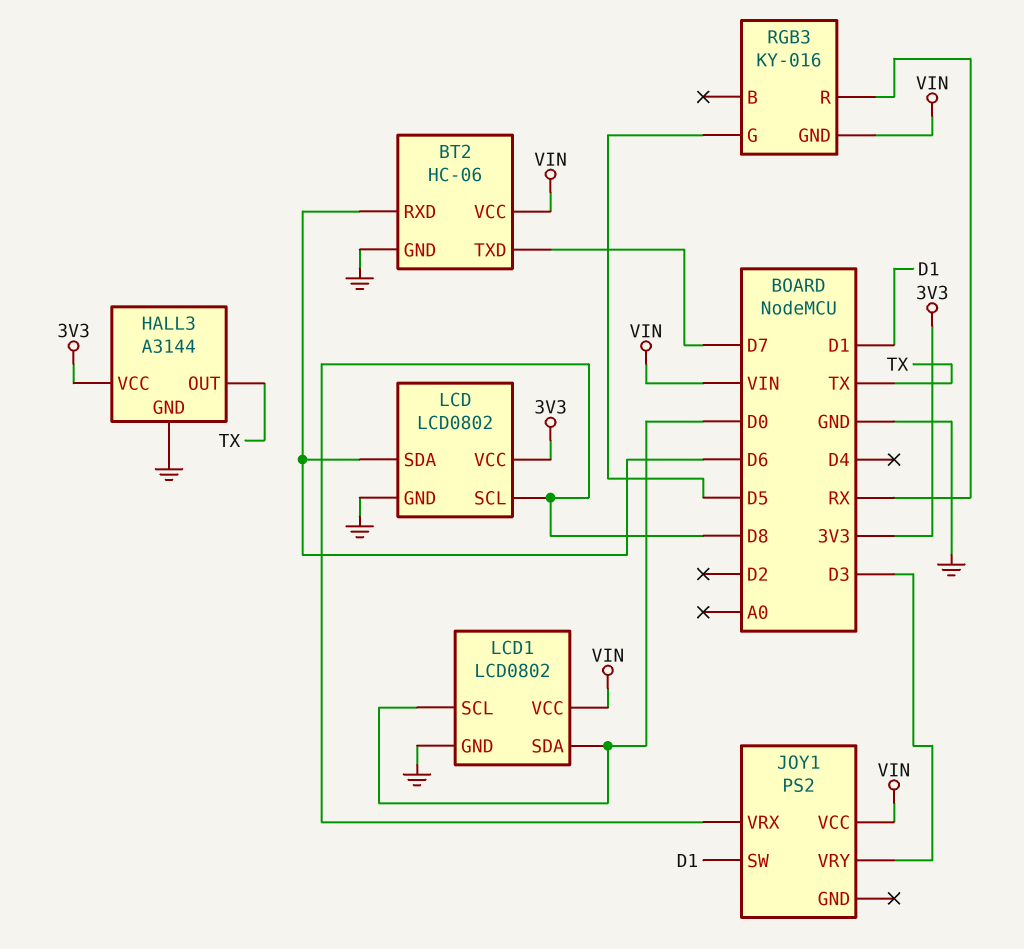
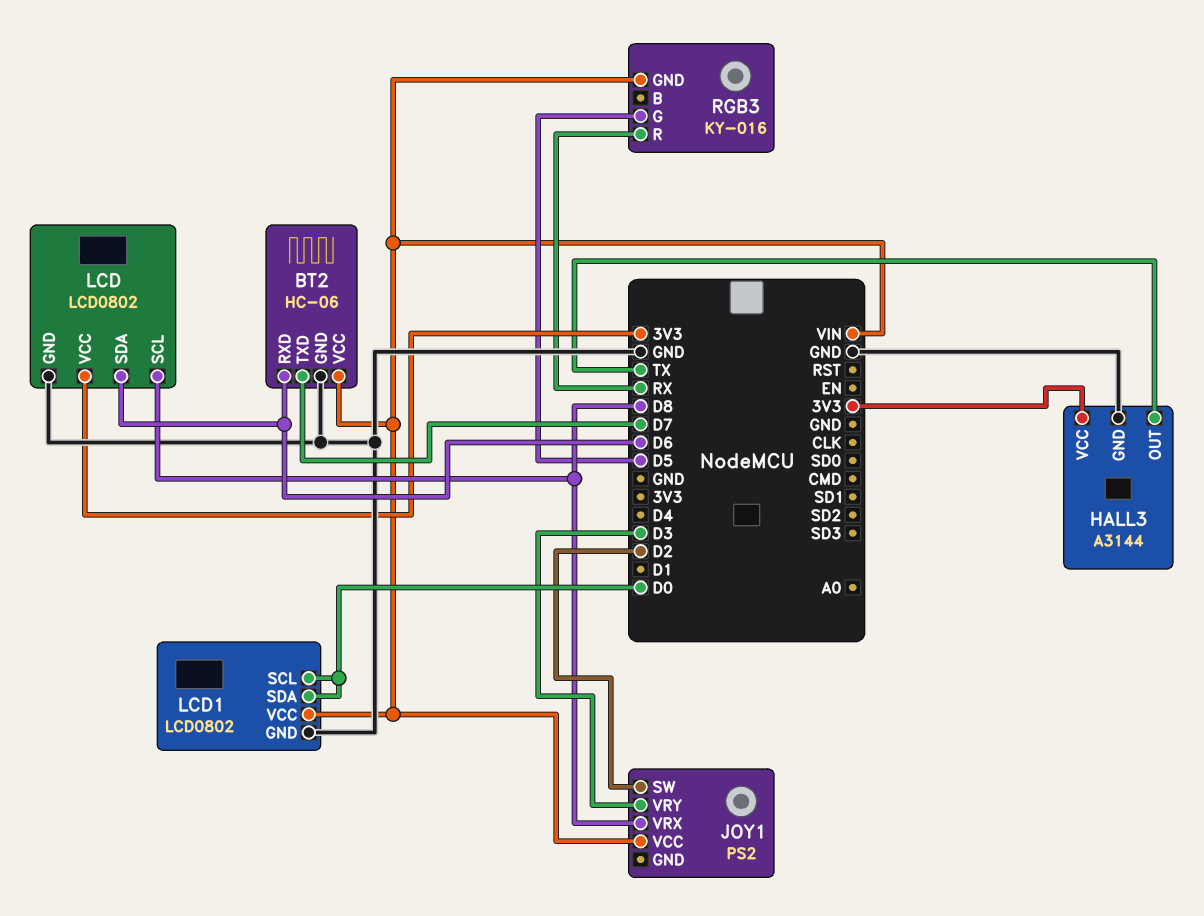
JOY1 pin SW: D1 -> D2

